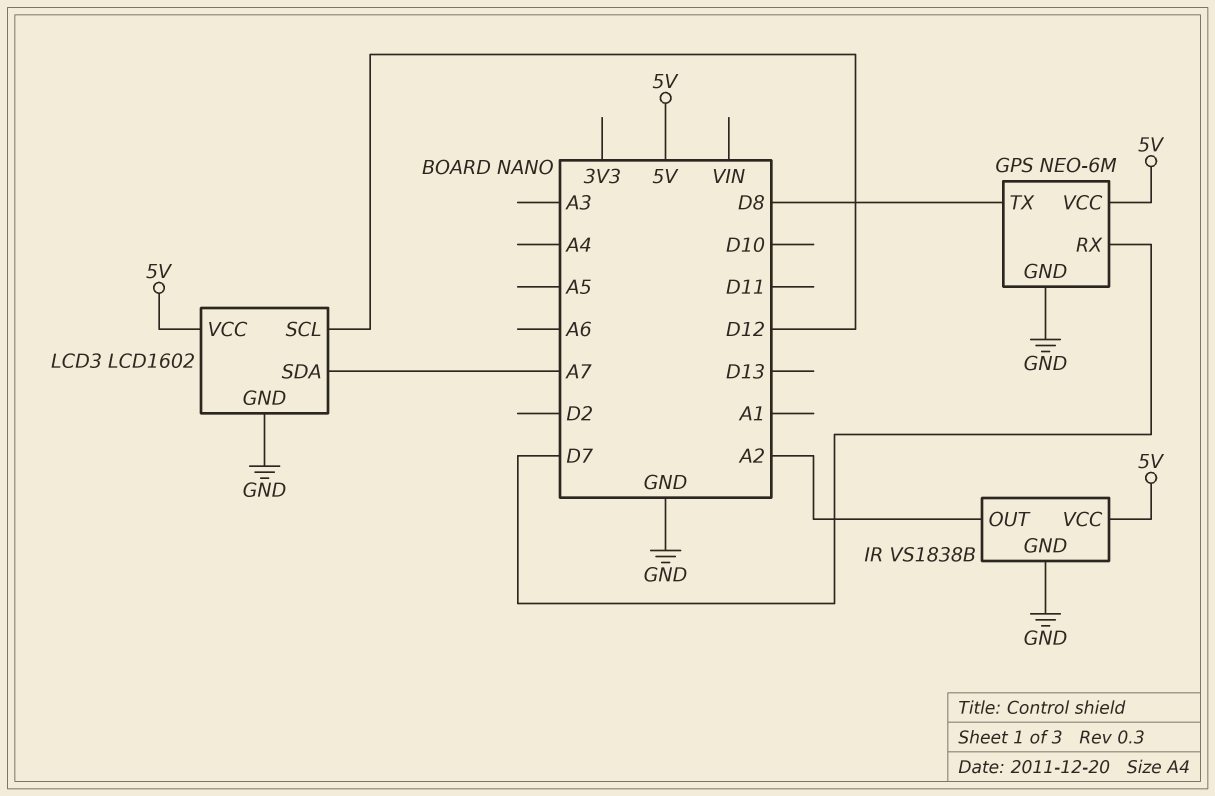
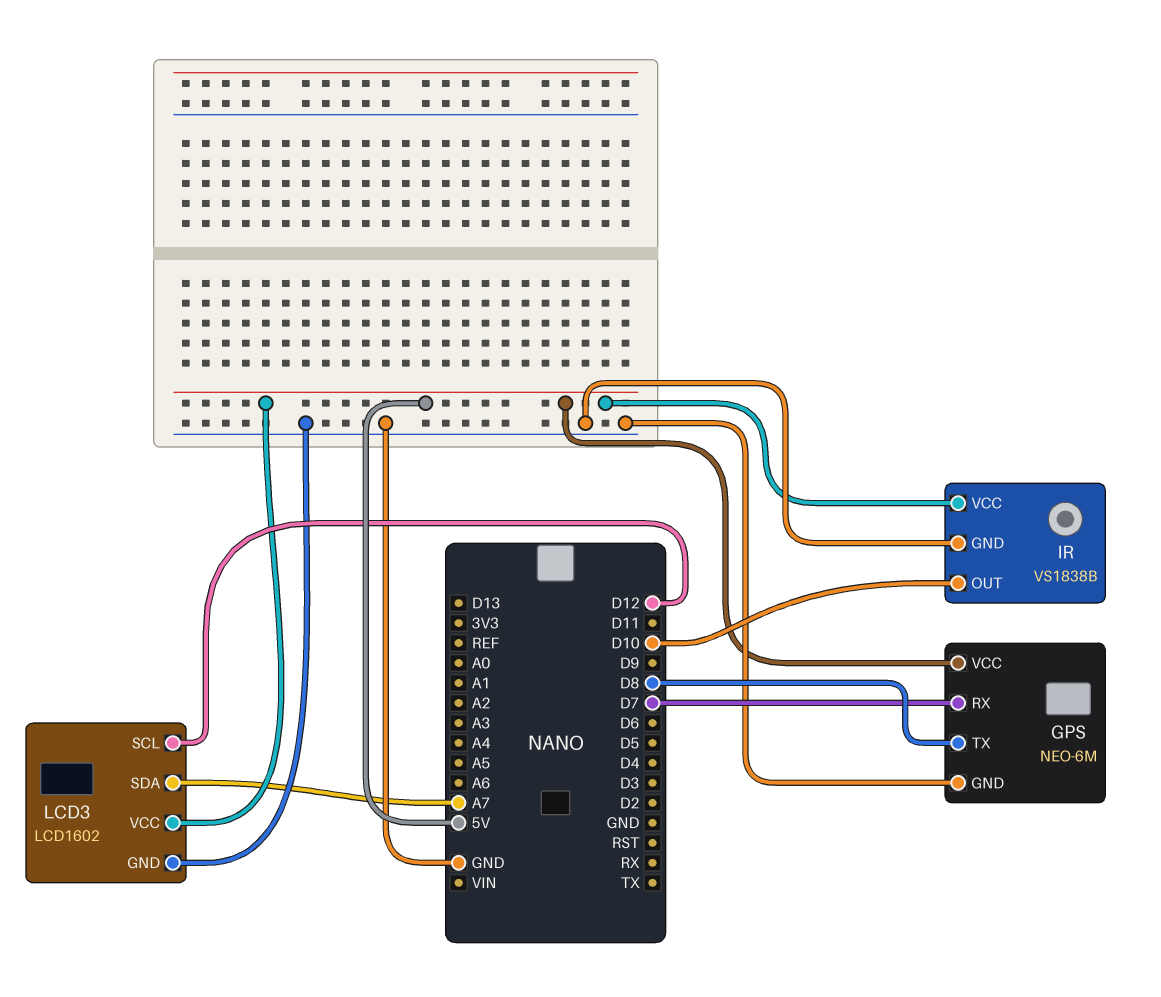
IR pin OUT: A2 -> D10

